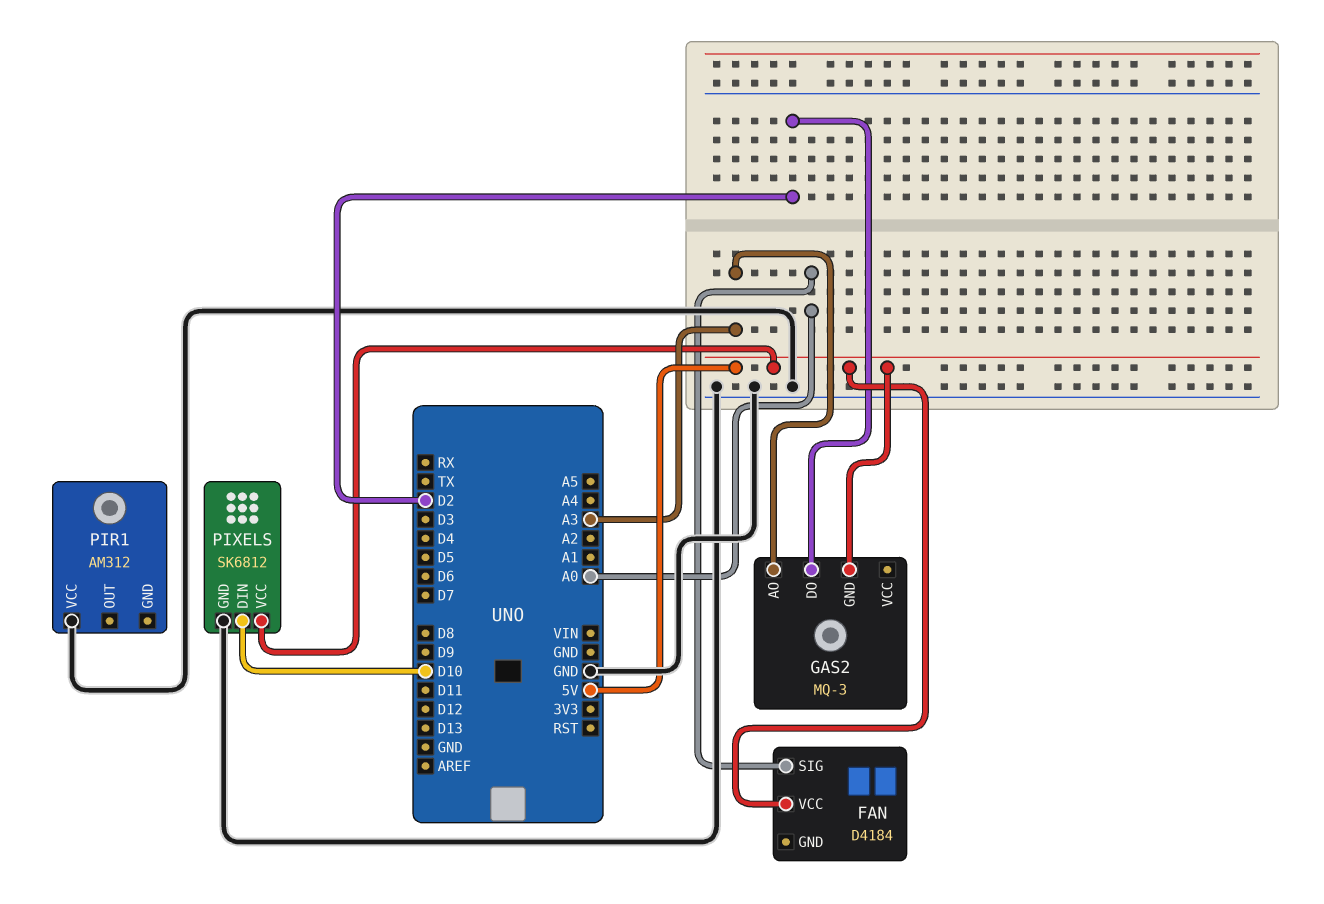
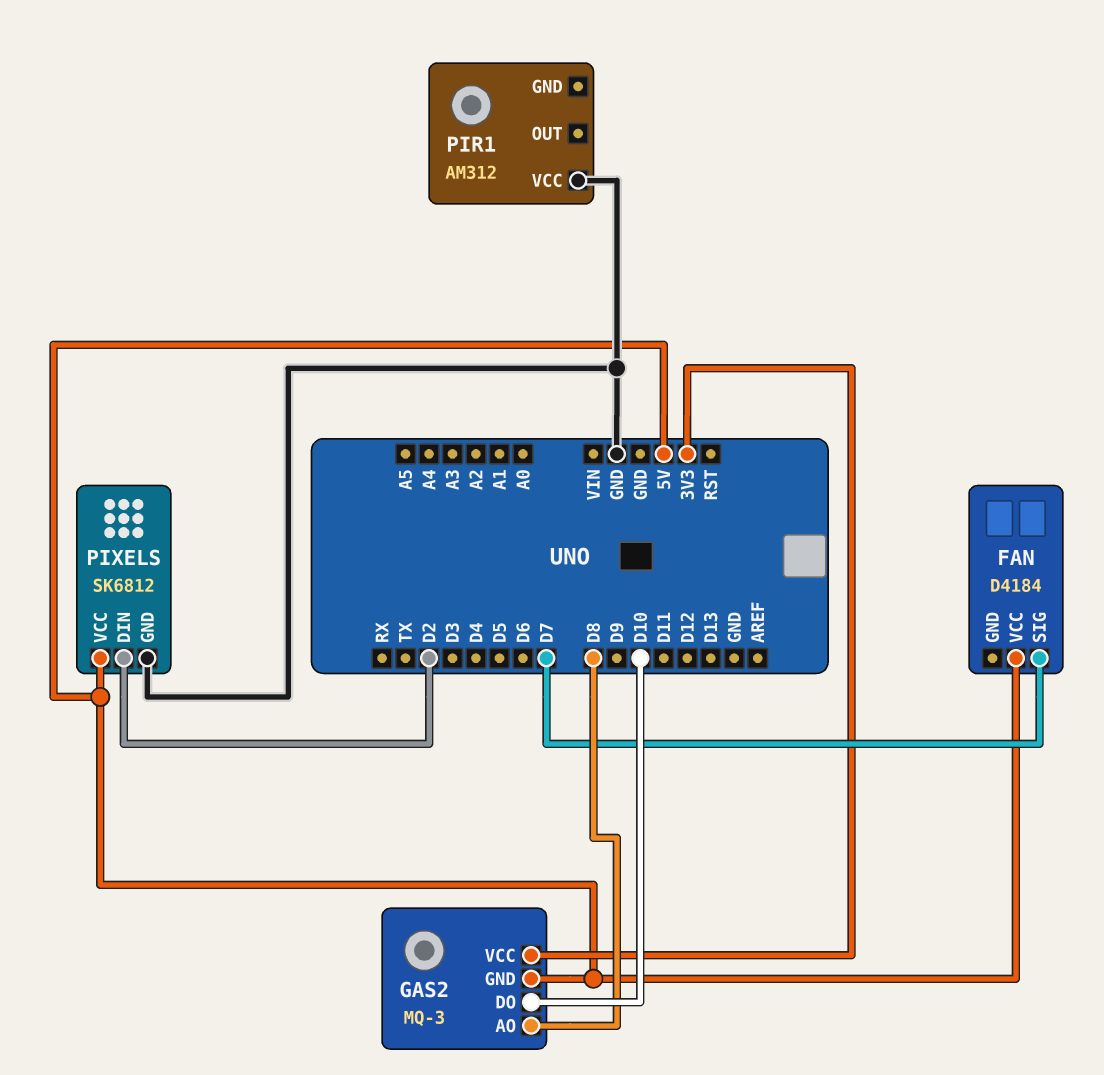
FAN pin SIG: A0 -> D7
GAS2 pin AO: A3 -> D8
GAS2 pin DO: D2 -> D10
GAS2 pin VCC: none -> 3V3
PIXELS pin DIN: D10 -> D2

